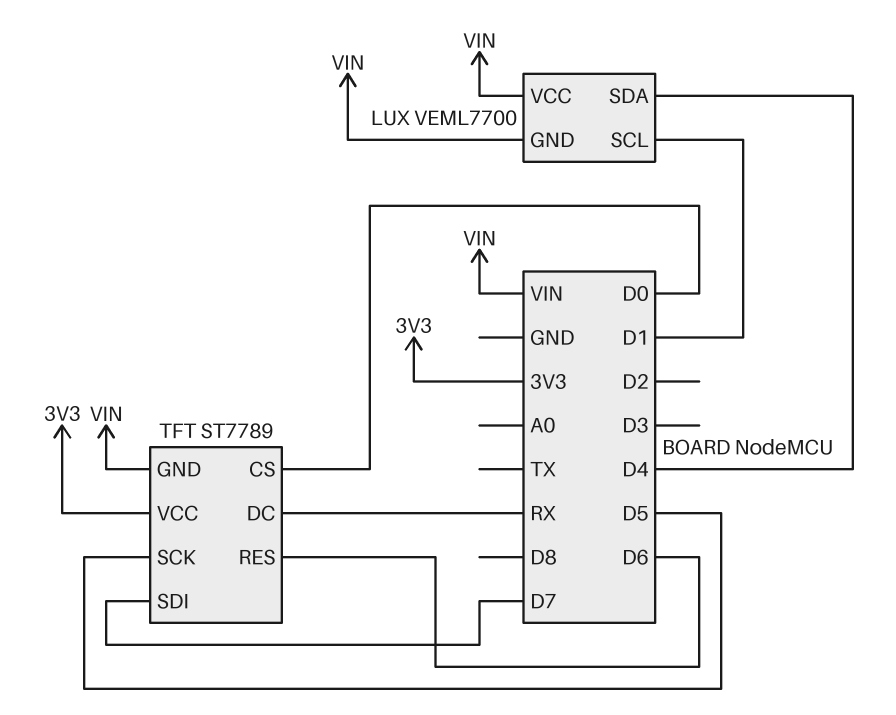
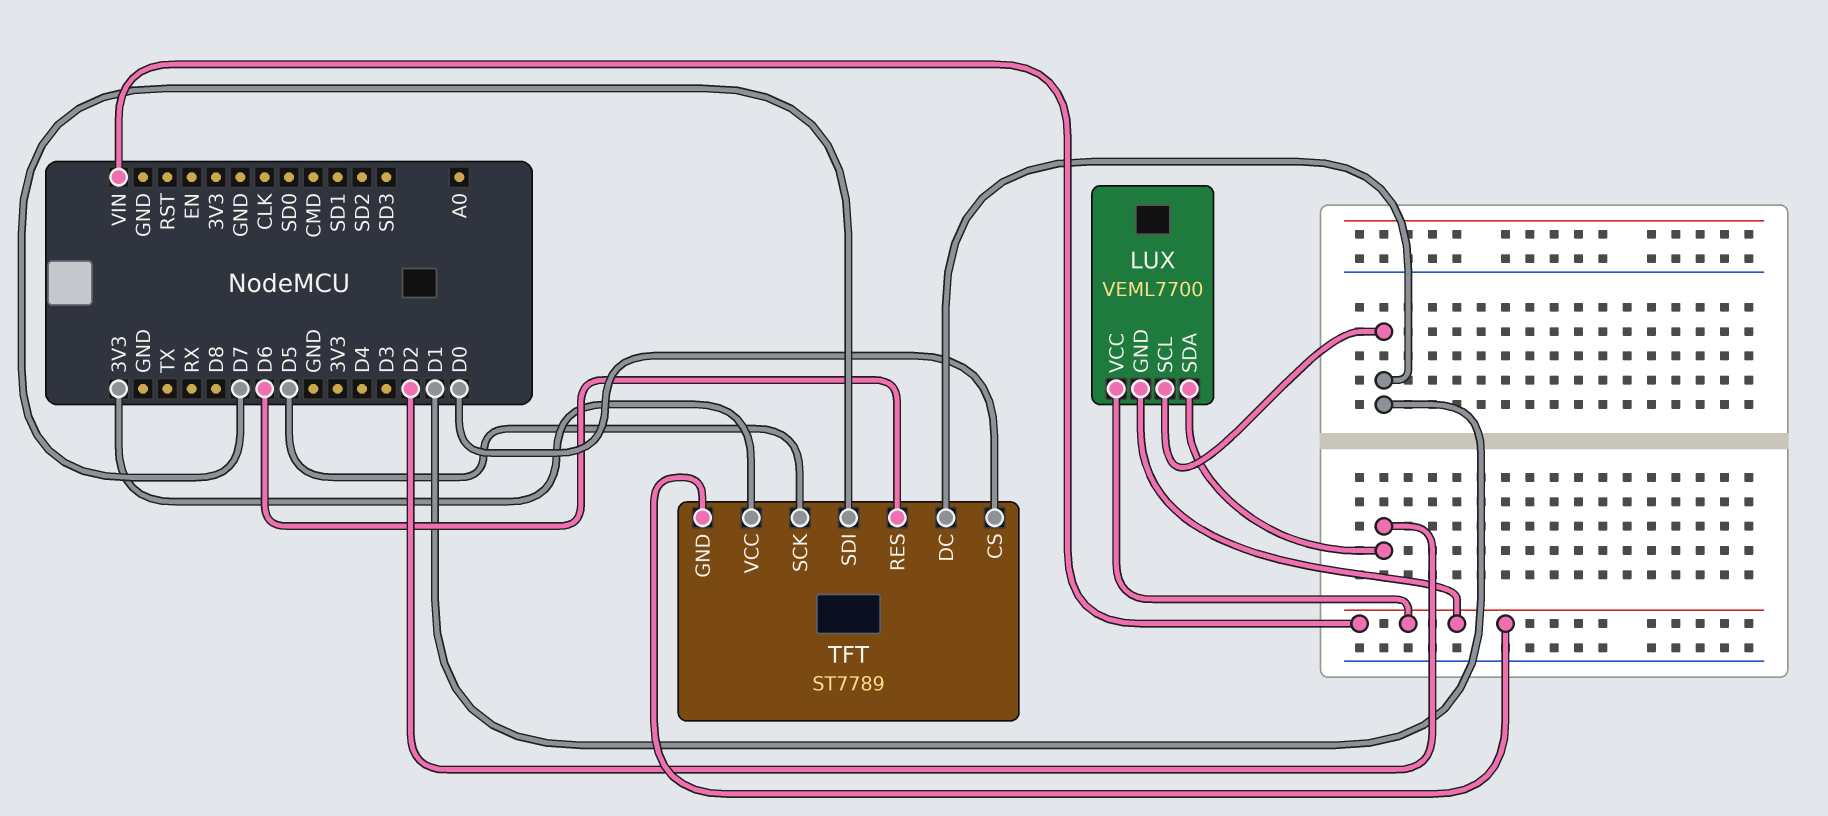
LUX pin SDA: D4 -> D2
TFT pin DC: RX -> D1

